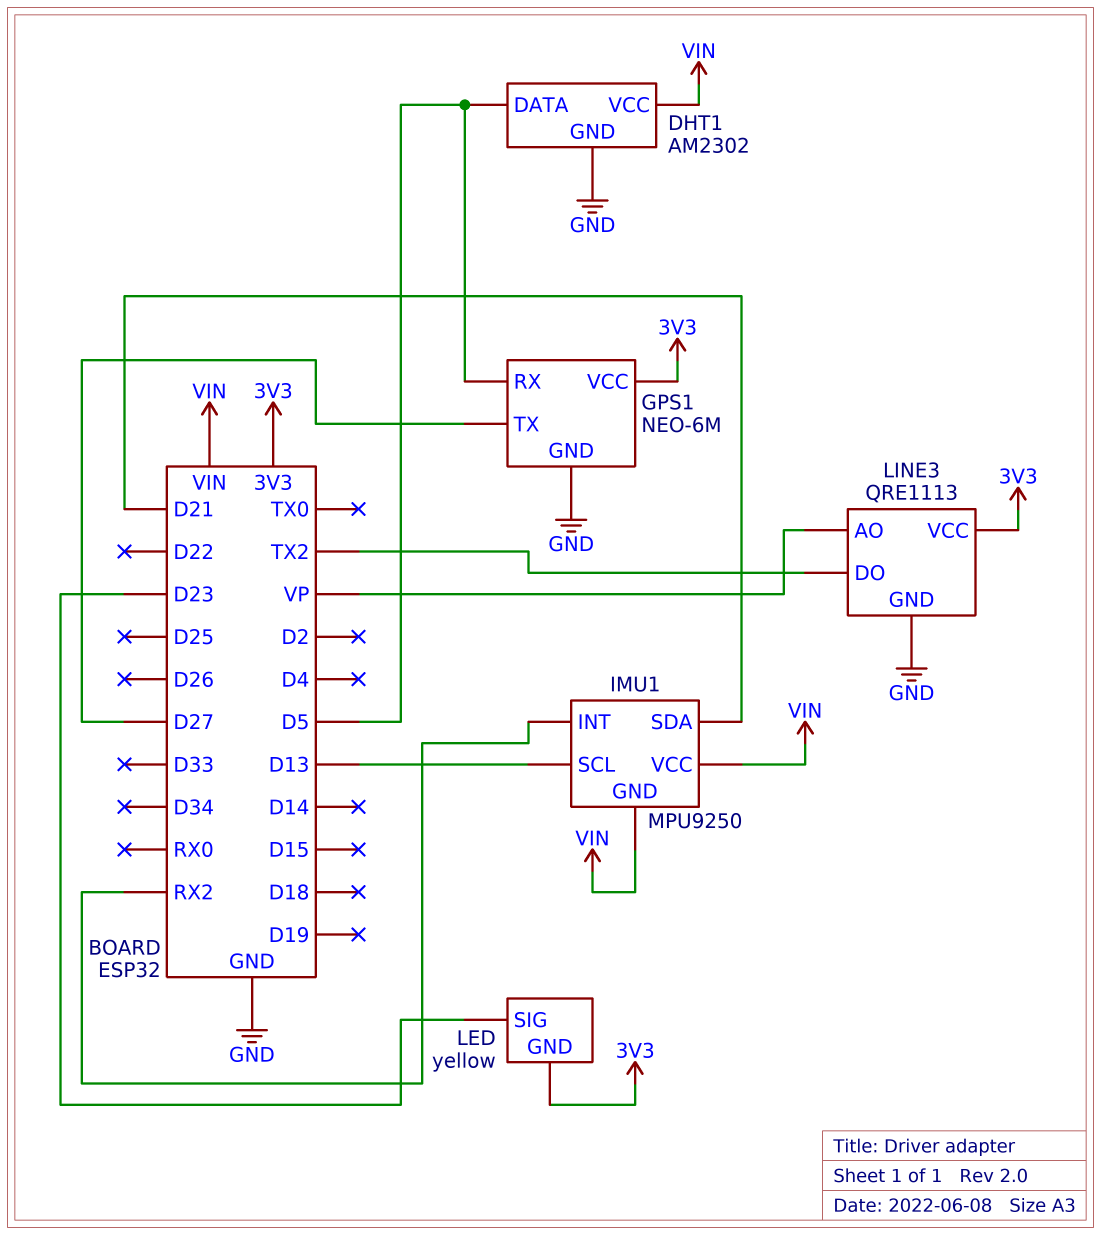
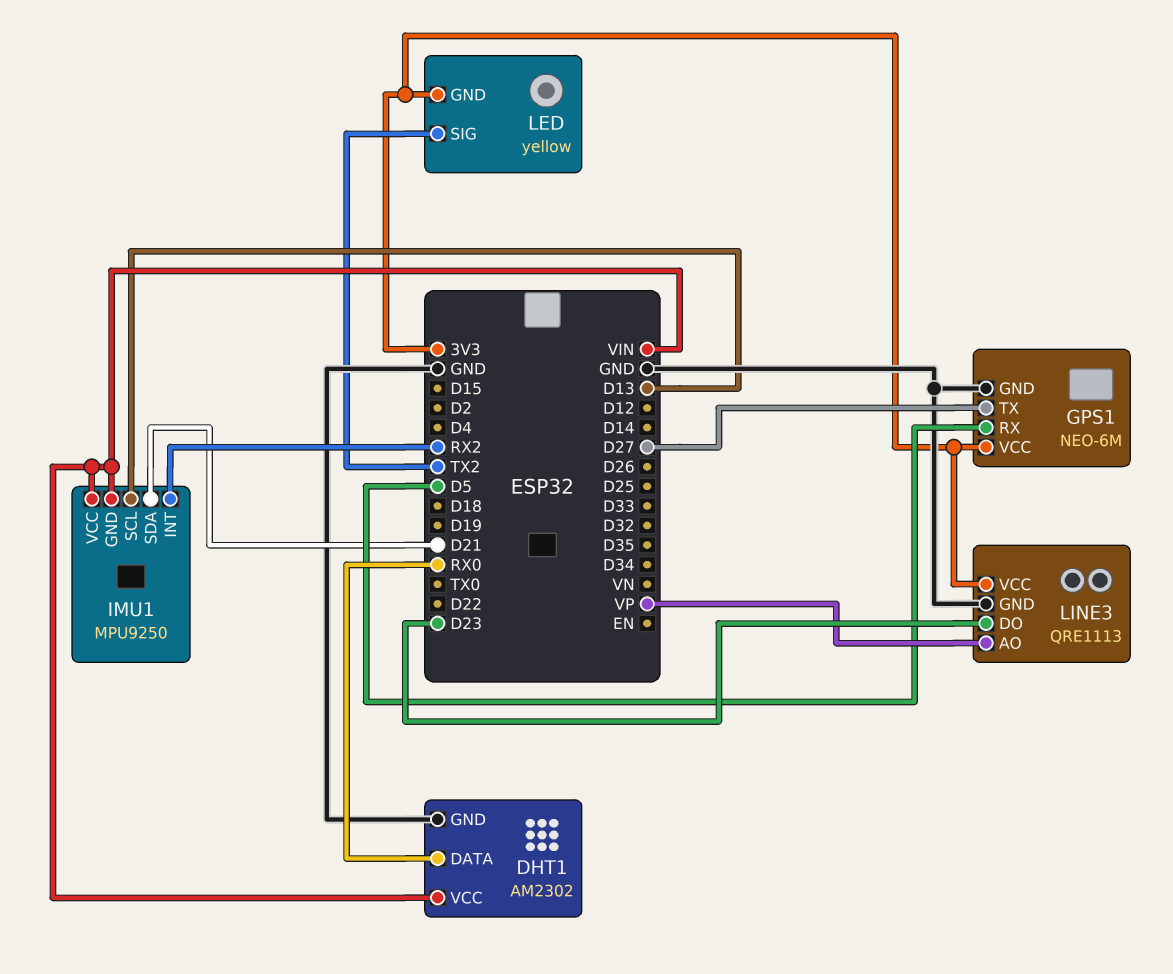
DHT1 pin DATA: D5 -> RX0
LED pin SIG: D23 -> TX2
LINE3 pin DO: TX2 -> D23

